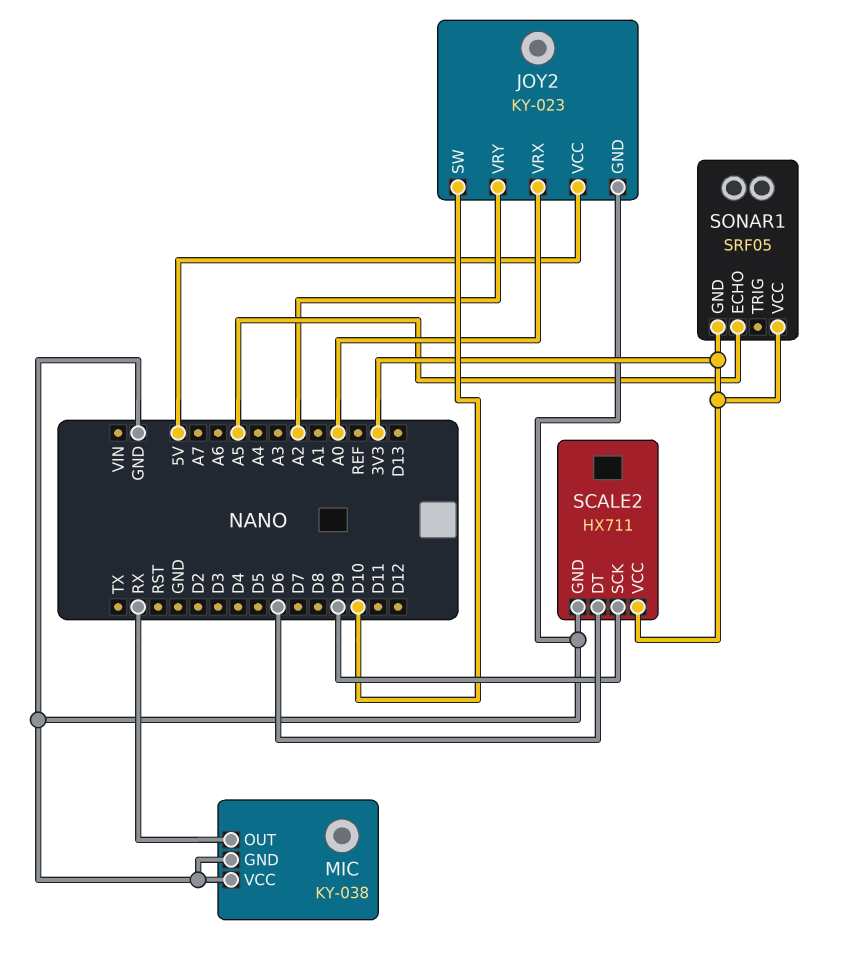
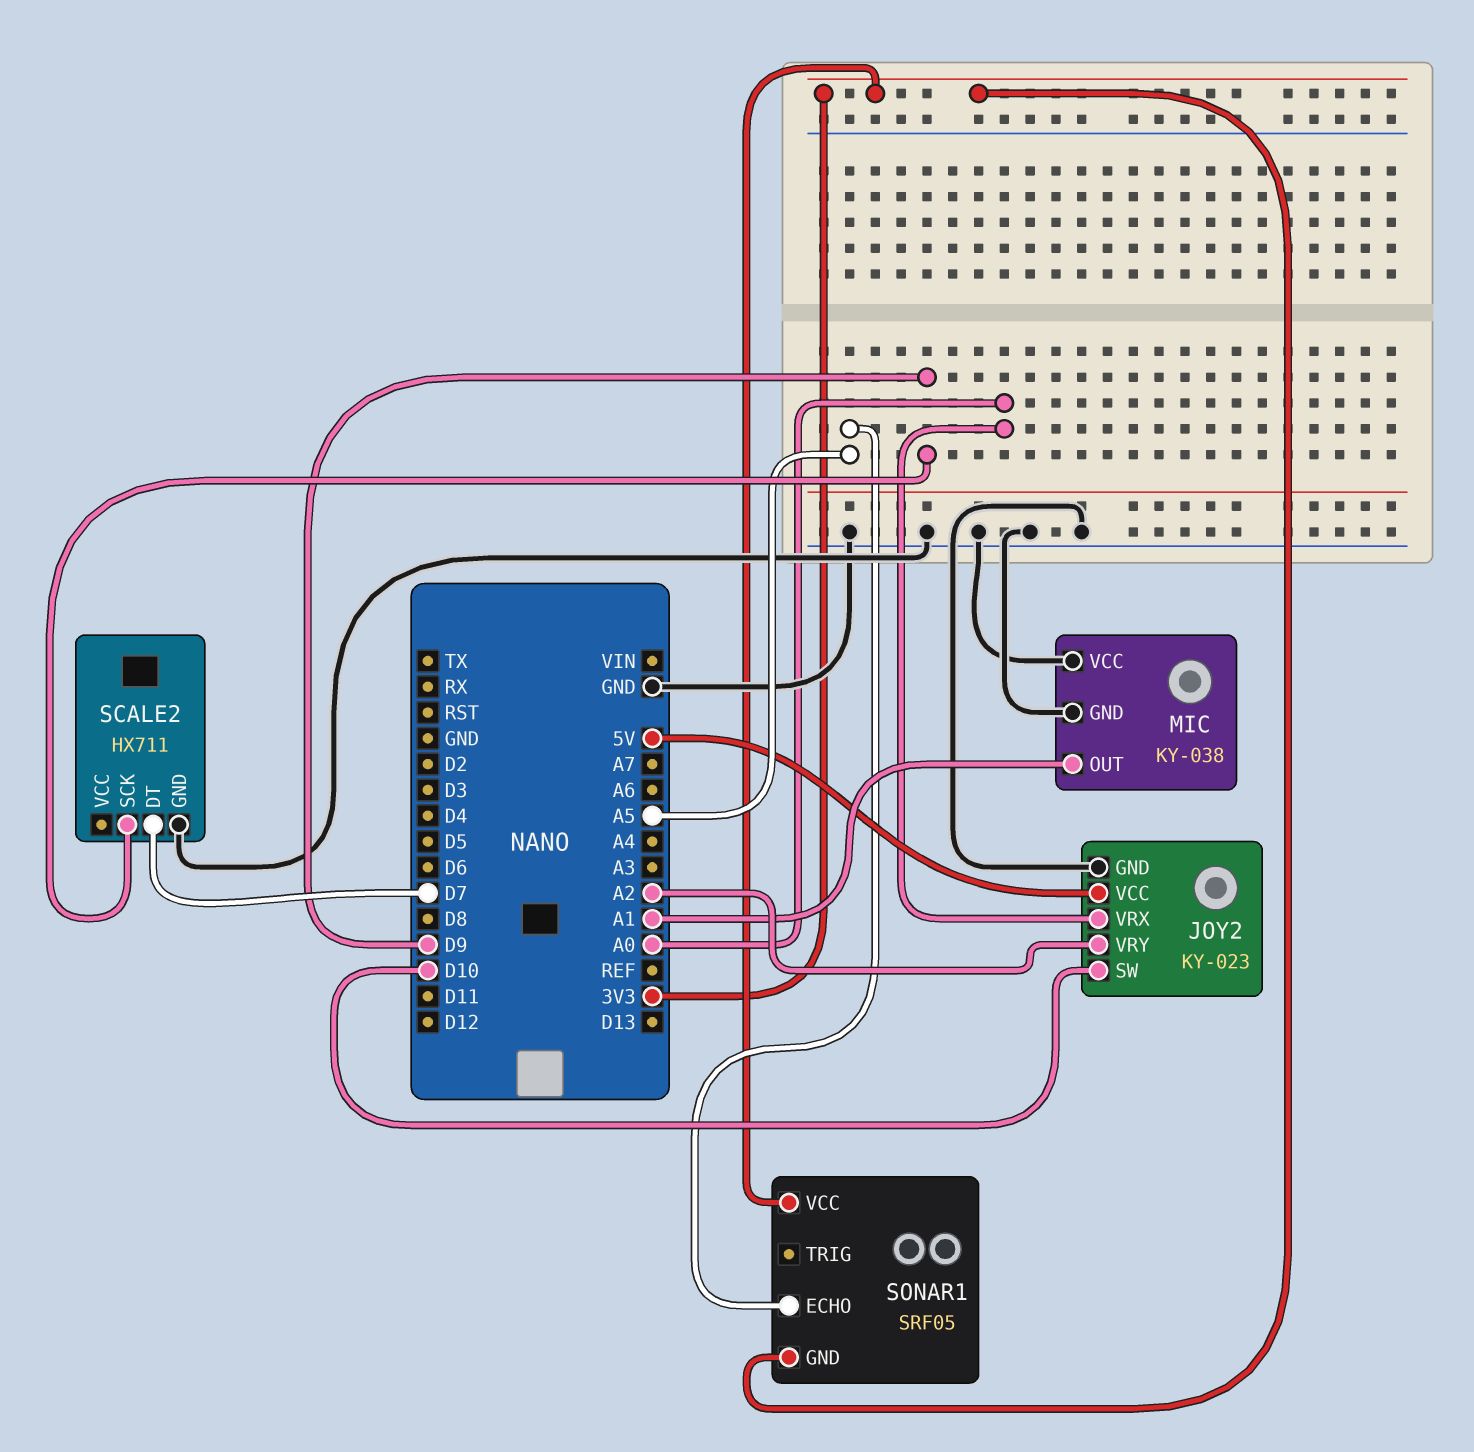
MIC pin OUT: RX -> A1
SCALE2 pin DT: D6 -> D7
SCALE2 pin VCC: 3V3 -> none

